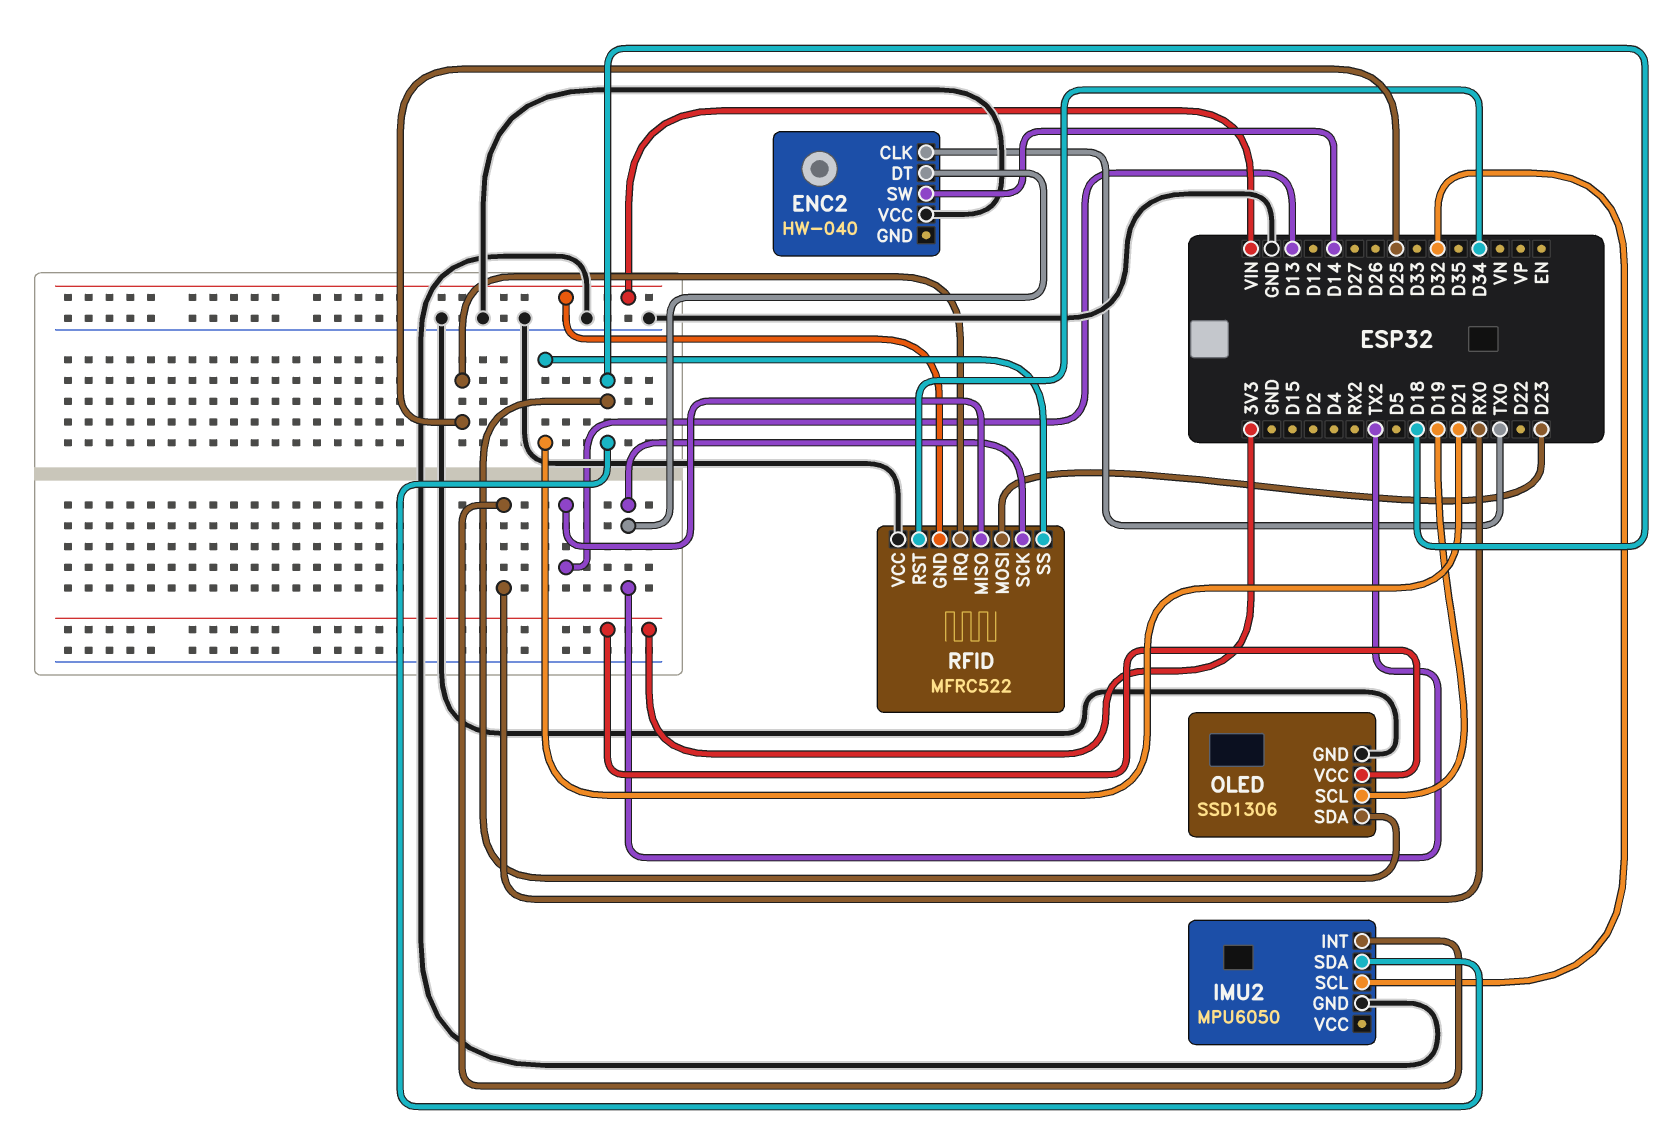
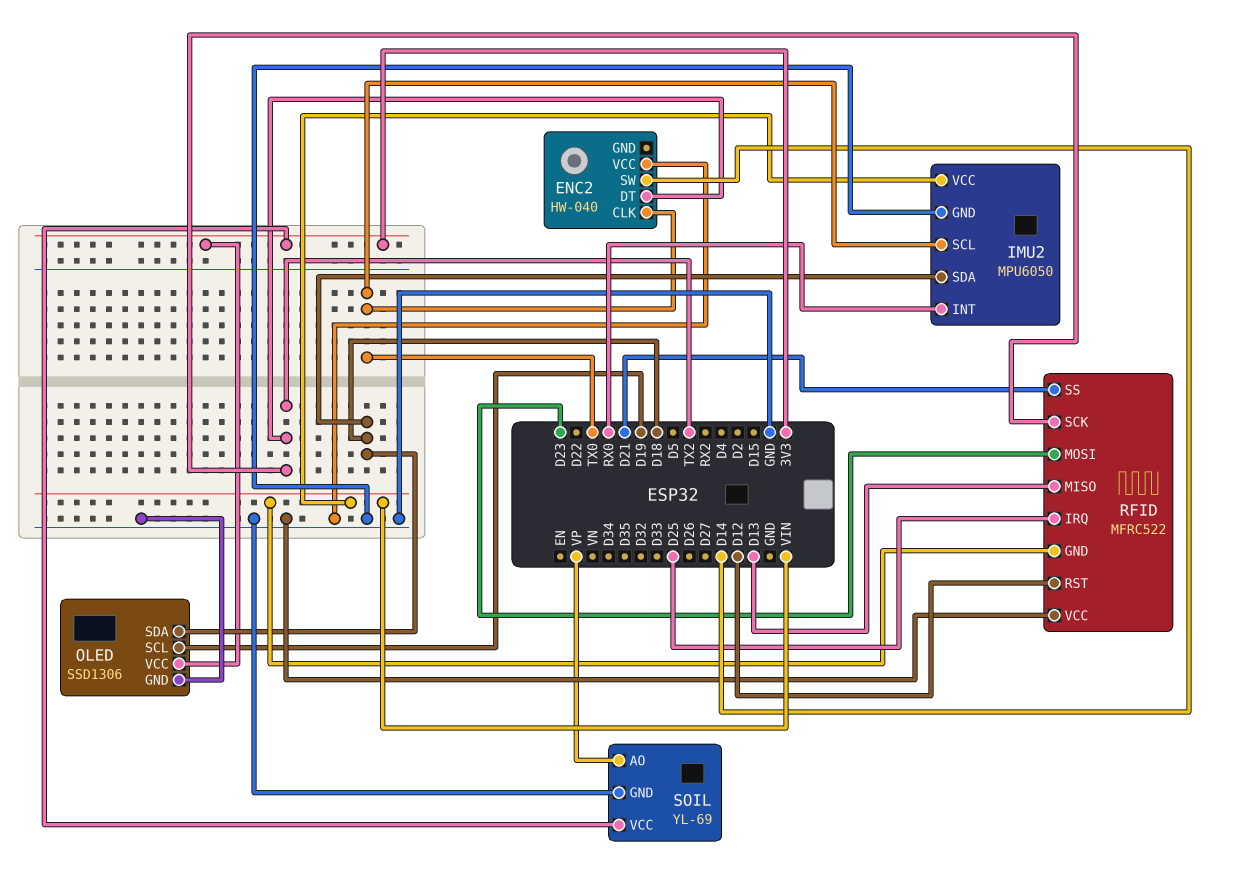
IMU2 pin SCL: D32 -> TX0
IMU2 pin VCC: none -> VIN
RFID pin RST: D34 -> D12
SOIL: none -> YL-69
SOIL pin AO: none -> VP
SOIL pin GND: none -> GND
SOIL pin VCC: none -> 3V3

